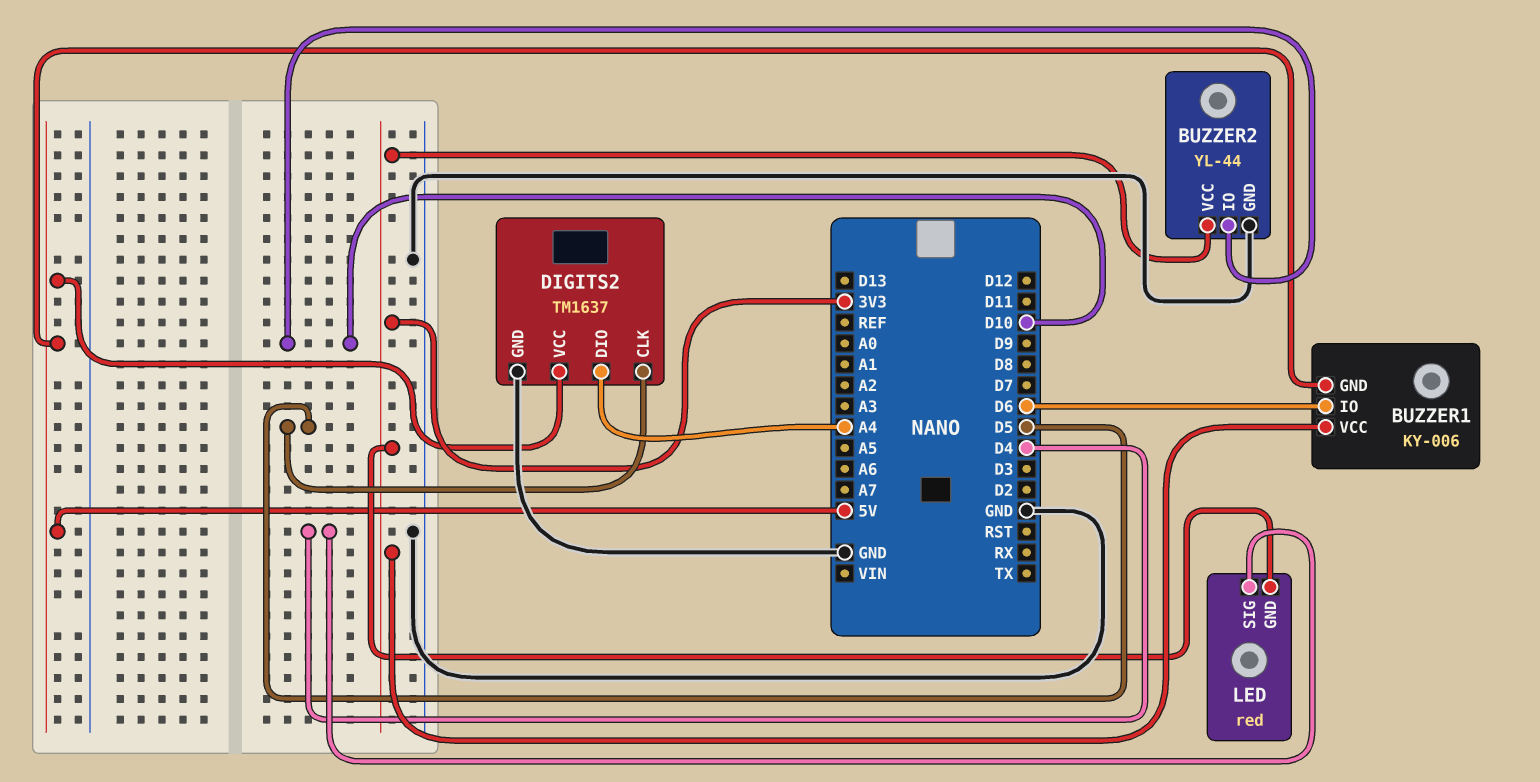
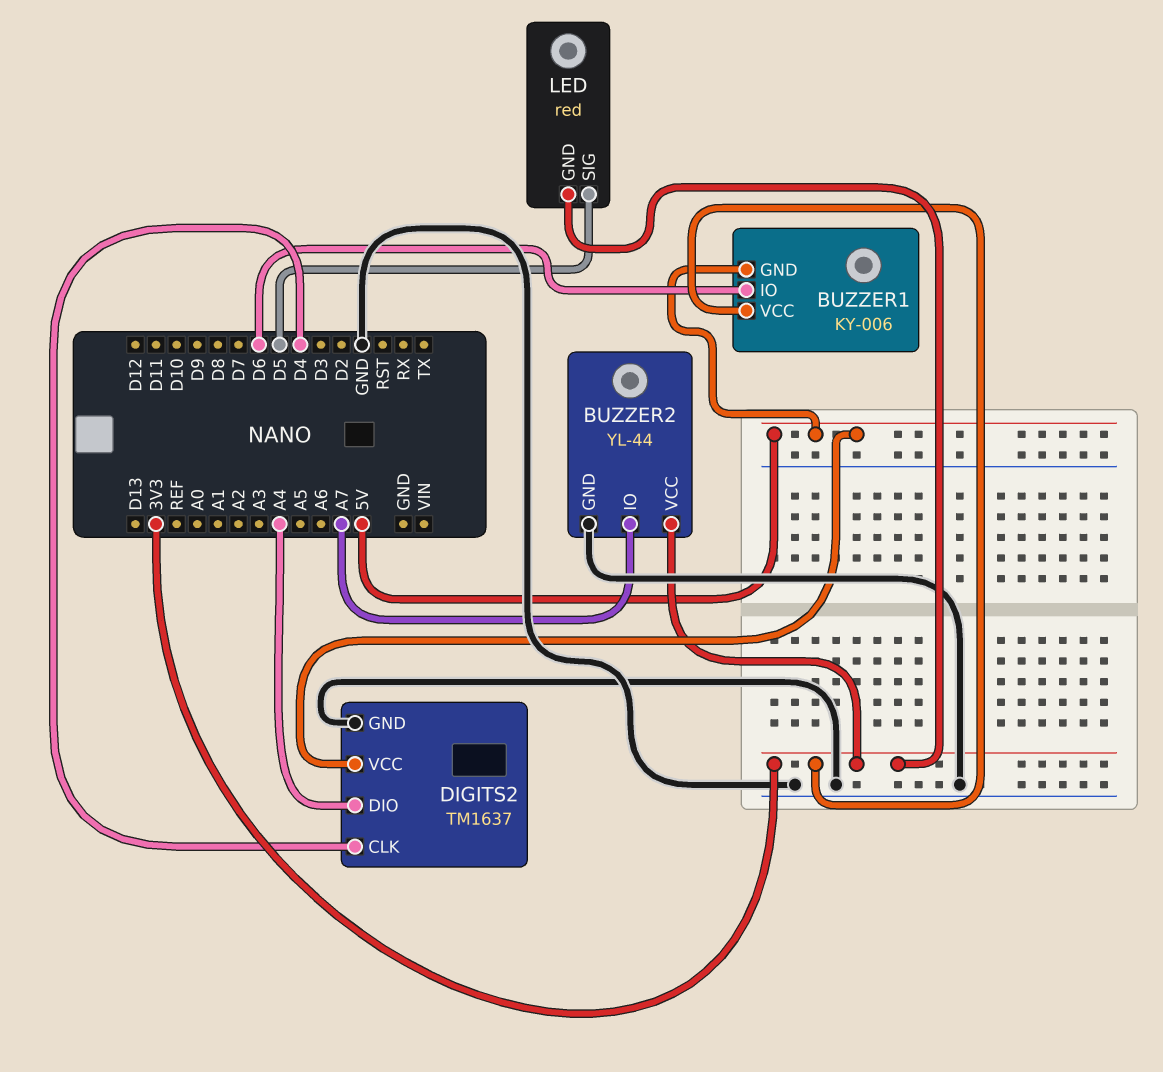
BUZZER2 pin IO: D10 -> A7
DIGITS2 pin CLK: D5 -> D4
LED pin SIG: D4 -> D5

